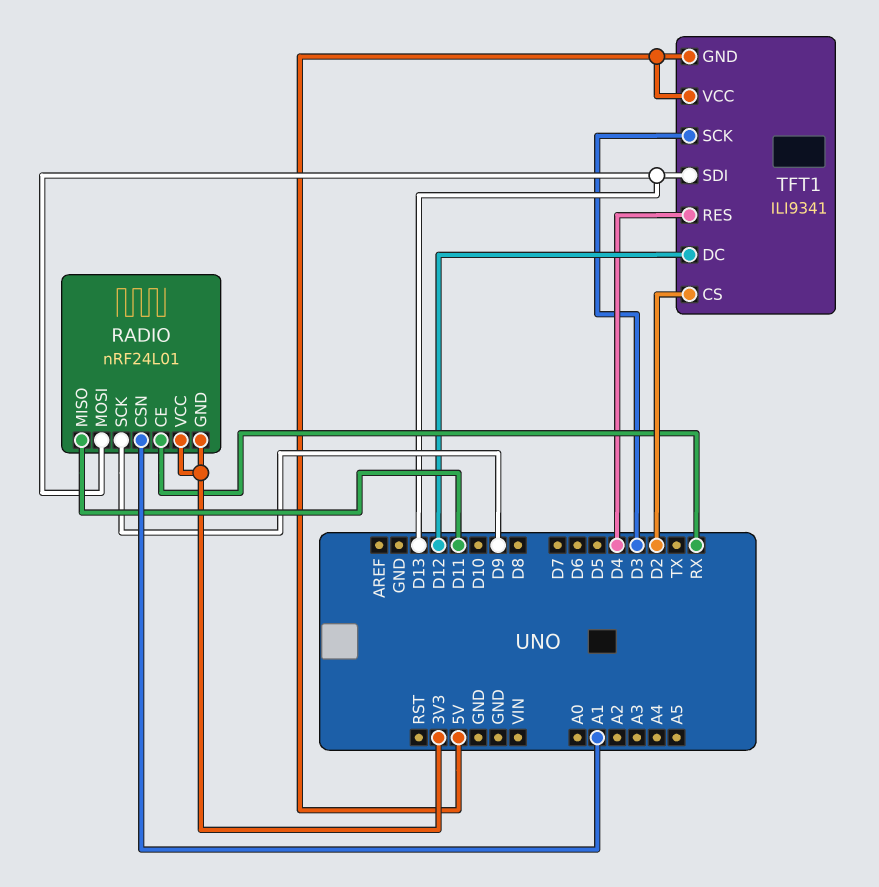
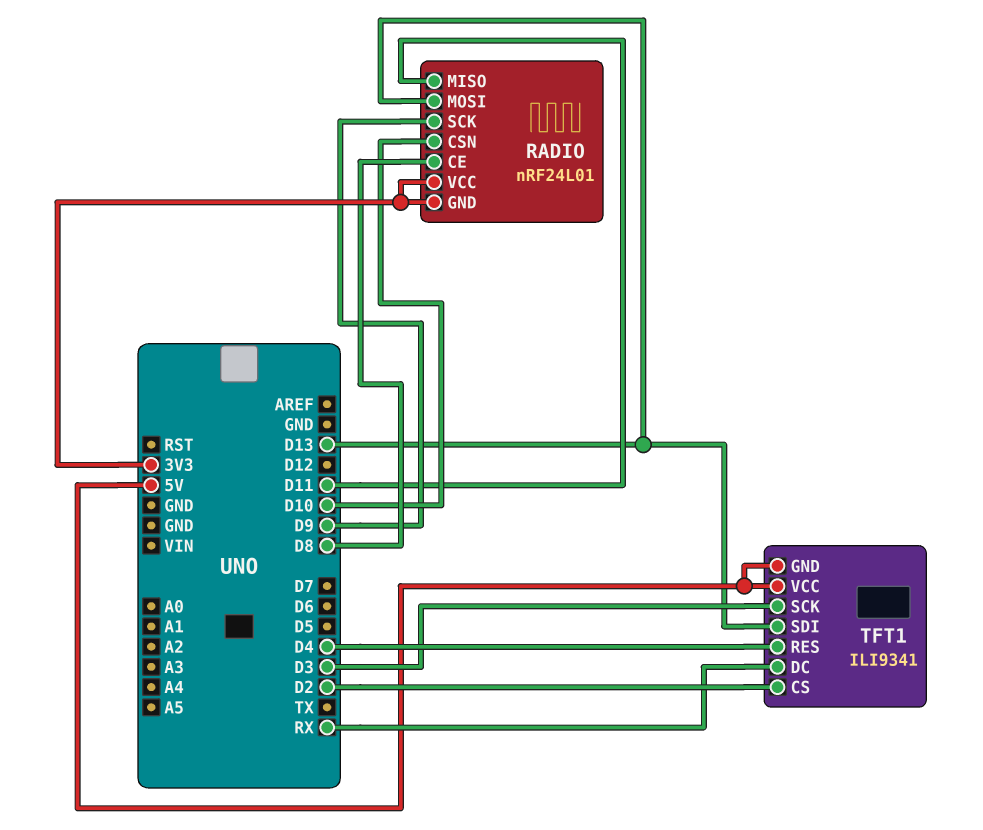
RADIO pin CE: RX -> D8
RADIO pin CSN: A1 -> D10
TFT1 pin DC: D12 -> RX

